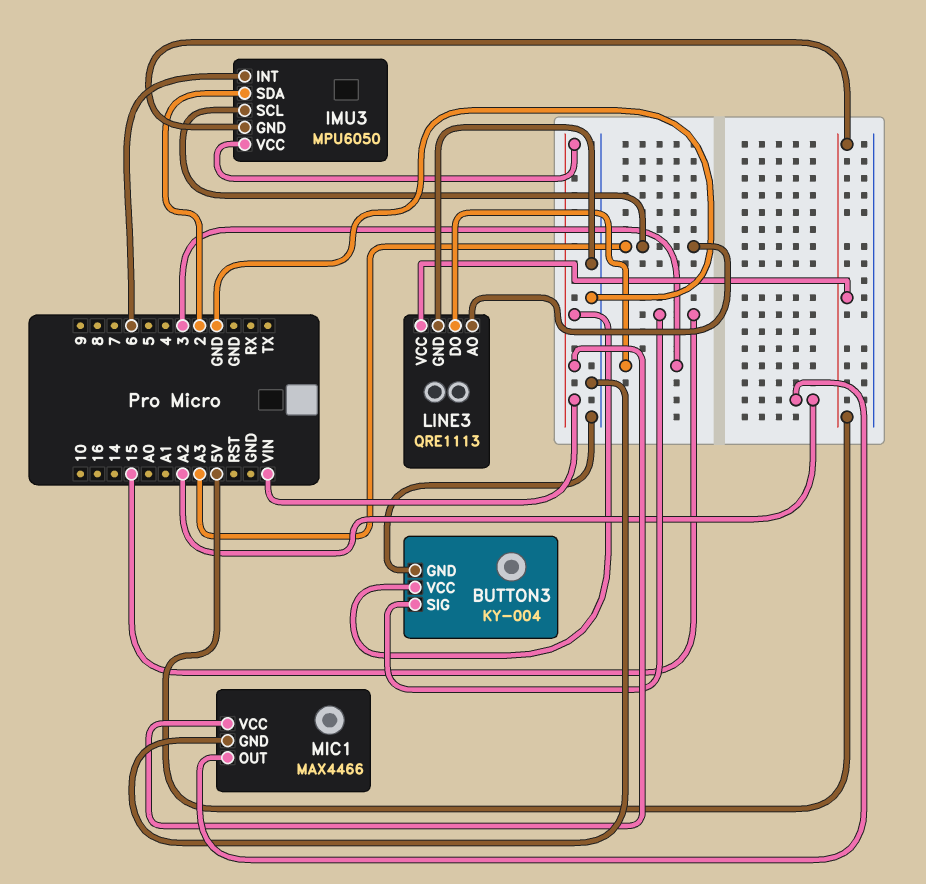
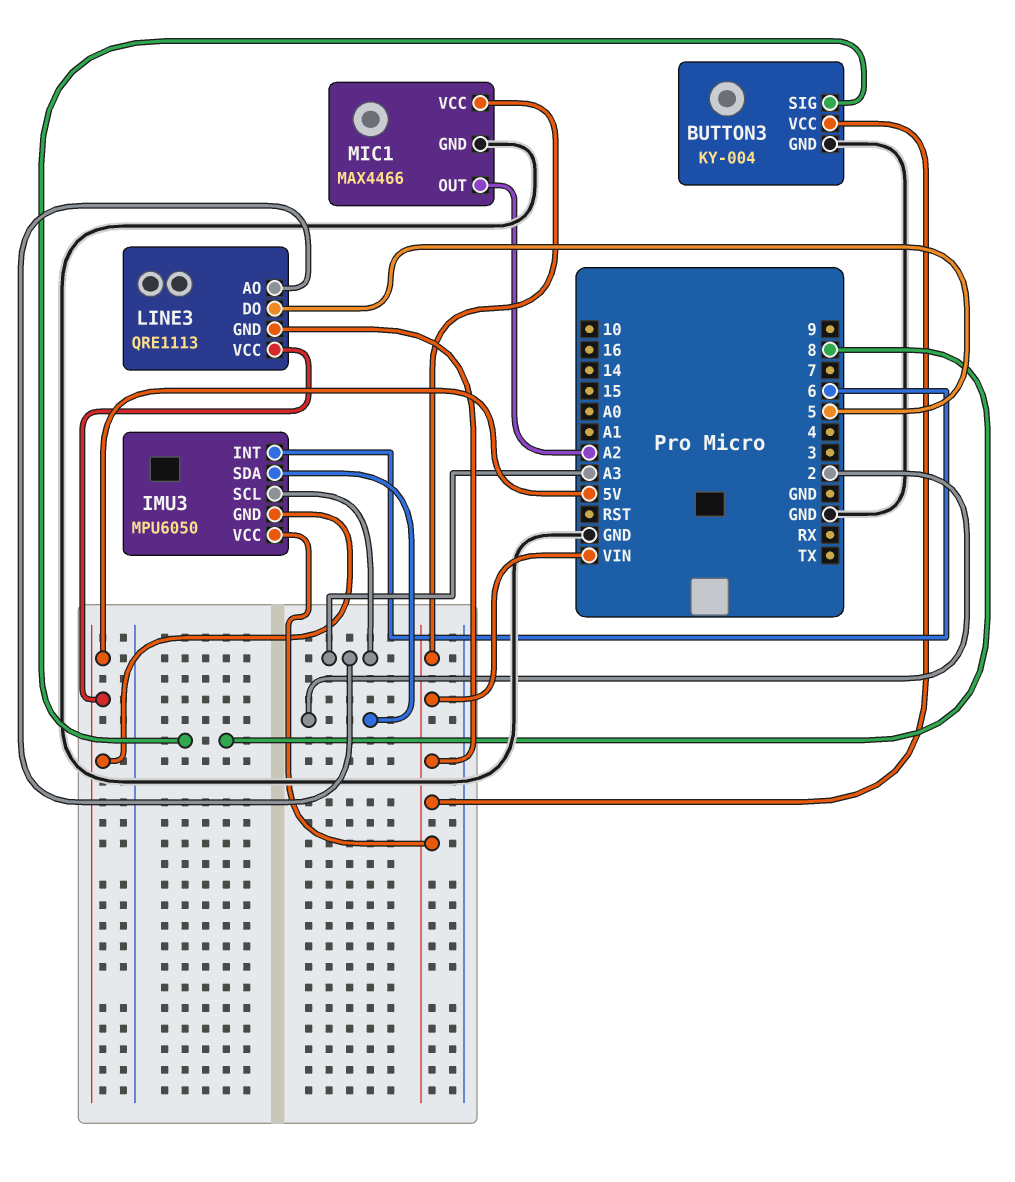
BUTTON3 pin SIG: 15 -> 8
LINE3 pin DO: 3 -> 5
LINE3 pin GND: GND -> VIN

